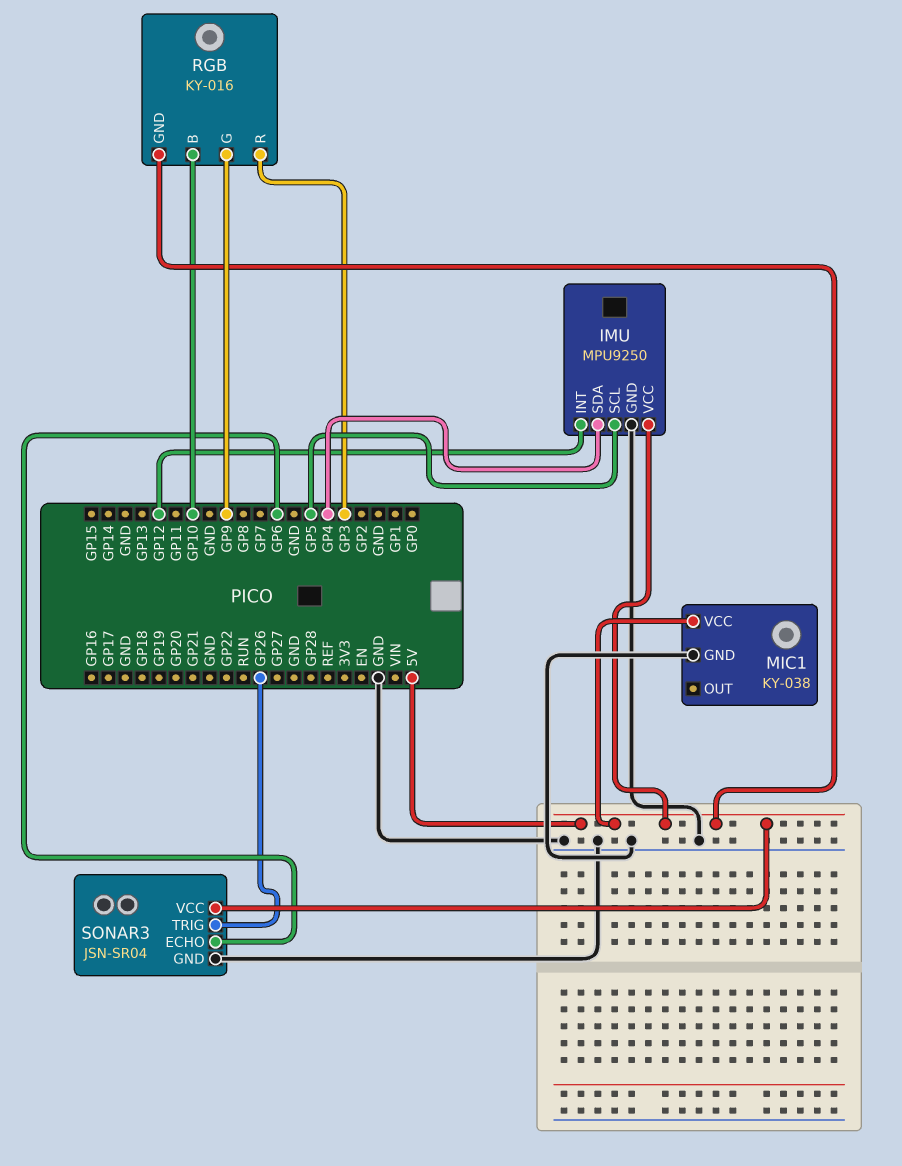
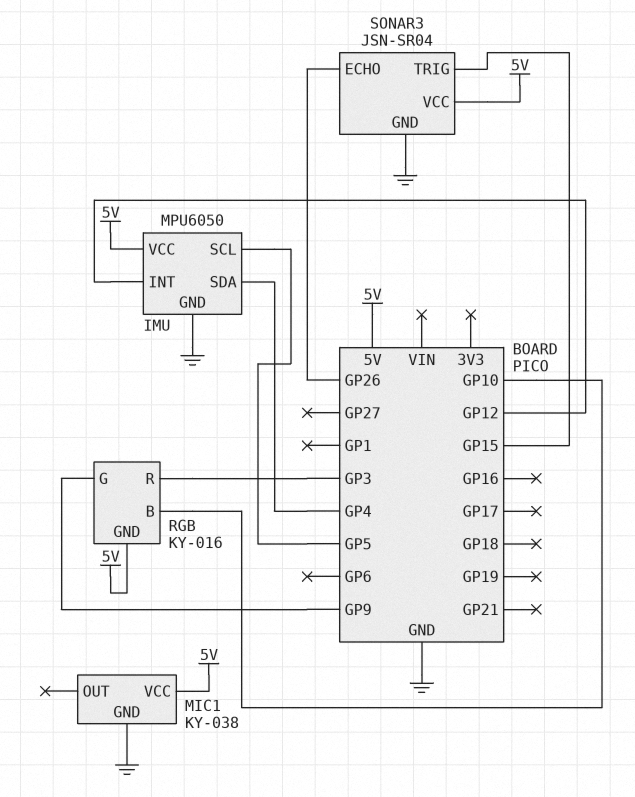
IMU: MPU9250 -> MPU6050
SONAR3 pin ECHO: GP6 -> GP26
SONAR3 pin TRIG: GP26 -> GP15

